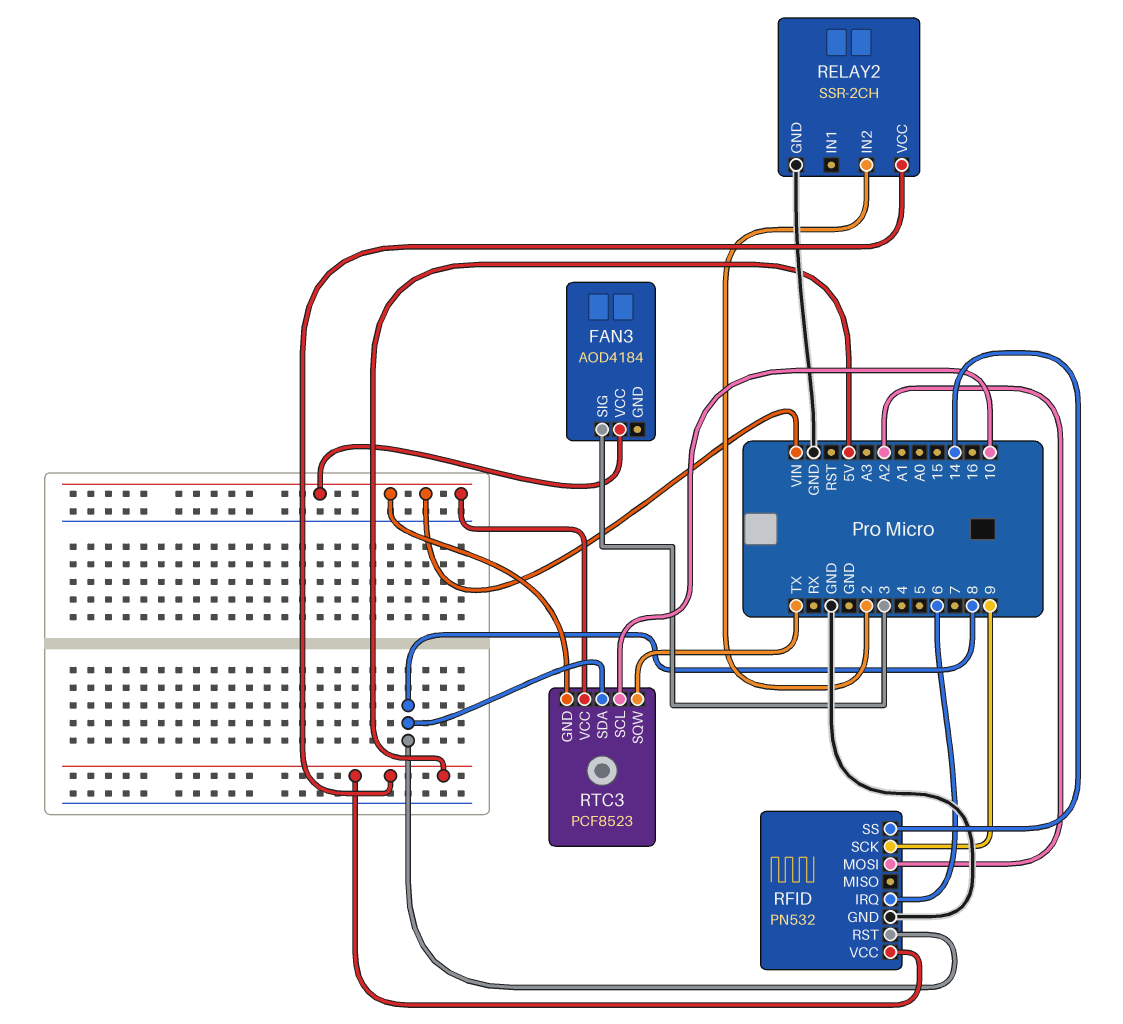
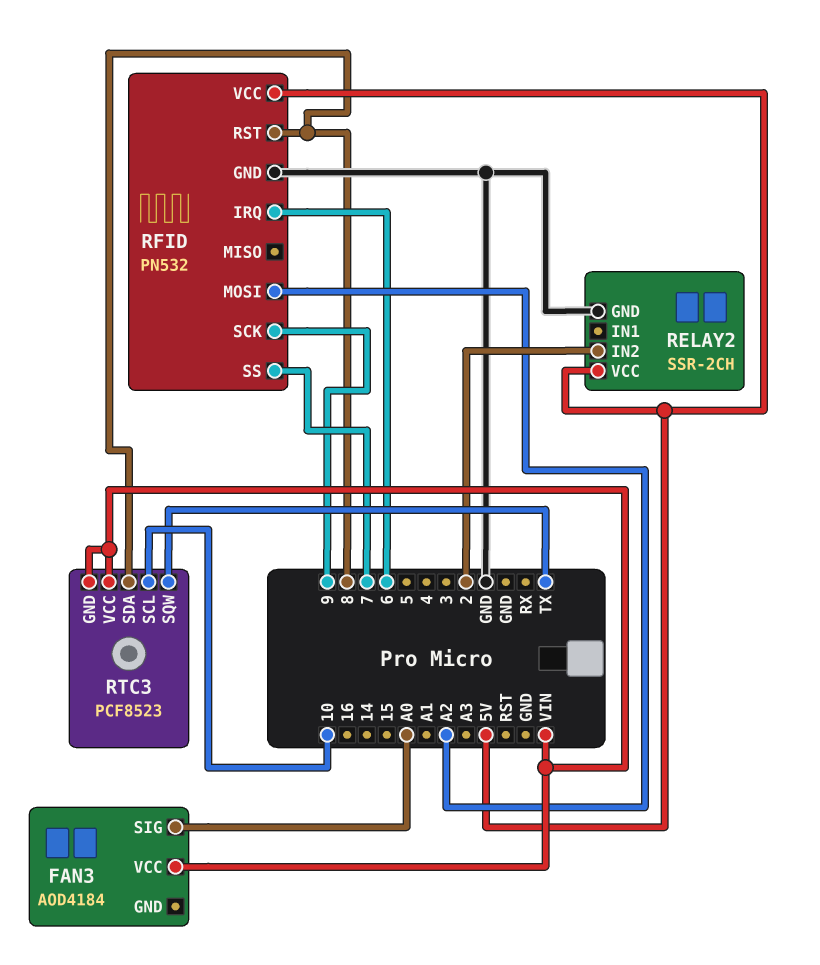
FAN3 pin SIG: 3 -> A0
RFID pin SS: 14 -> 7

